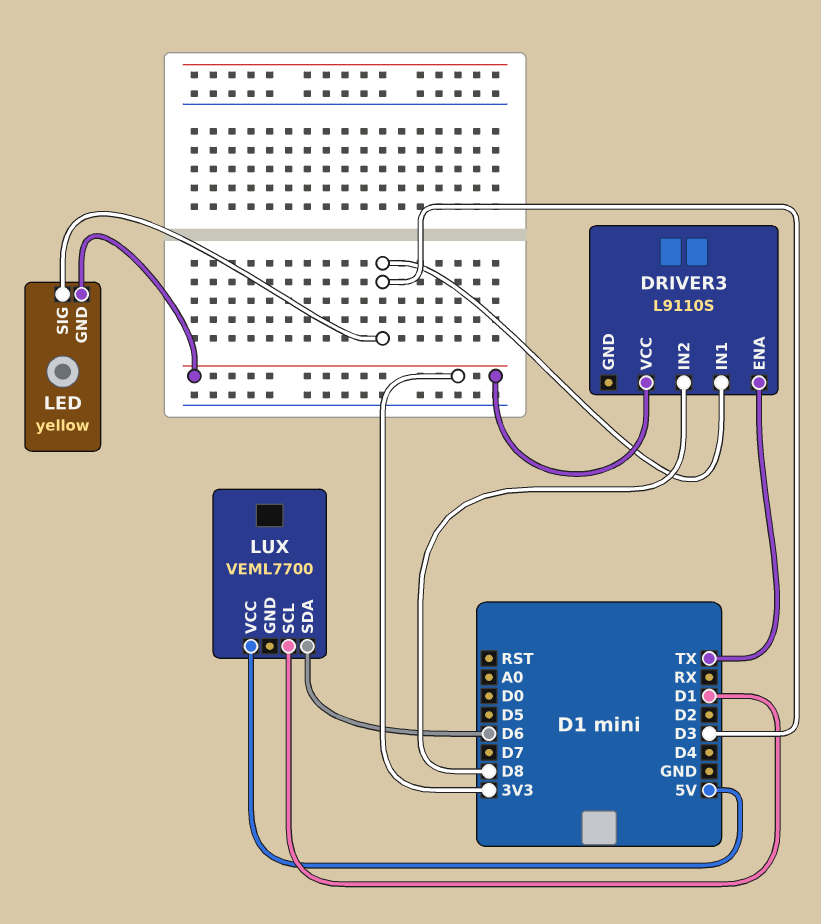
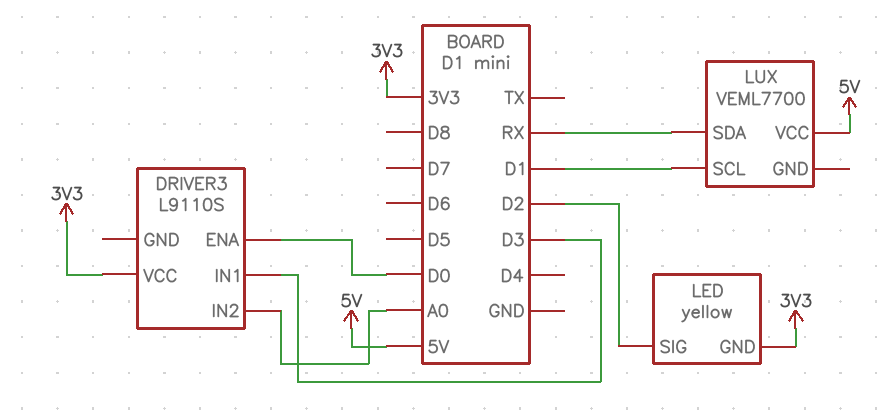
DRIVER3 pin ENA: TX -> D0
DRIVER3 pin IN2: D8 -> A0
LED pin SIG: D3 -> D2
LUX pin SDA: D6 -> RX

